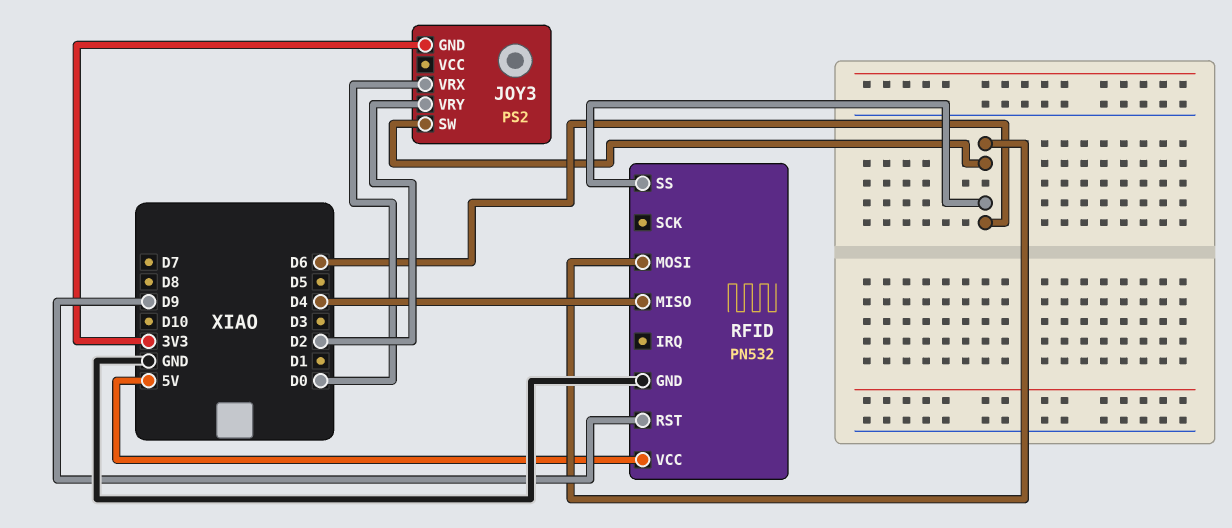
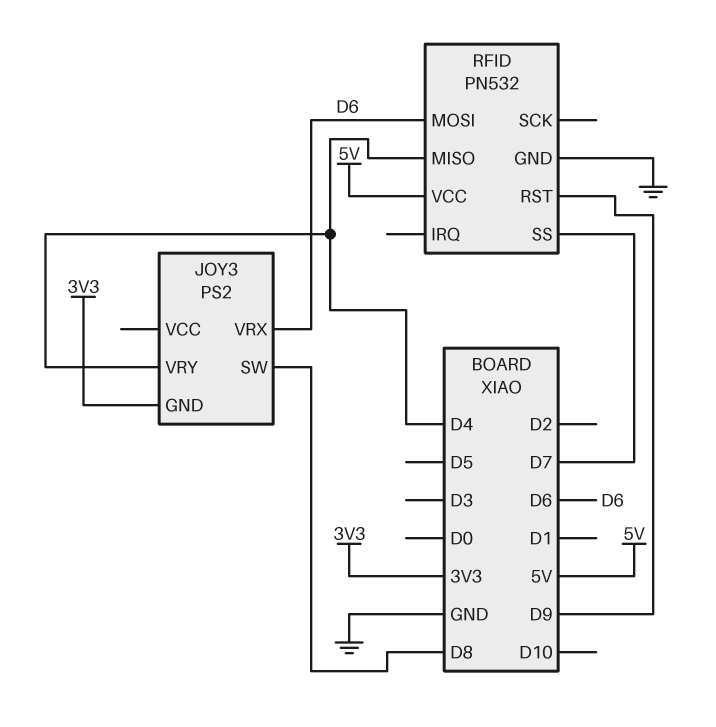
JOY3 pin SW: D6 -> D8
JOY3 pin VRX: D0 -> D6
JOY3 pin VRY: D2 -> D4
RFID pin SS: D6 -> D7

